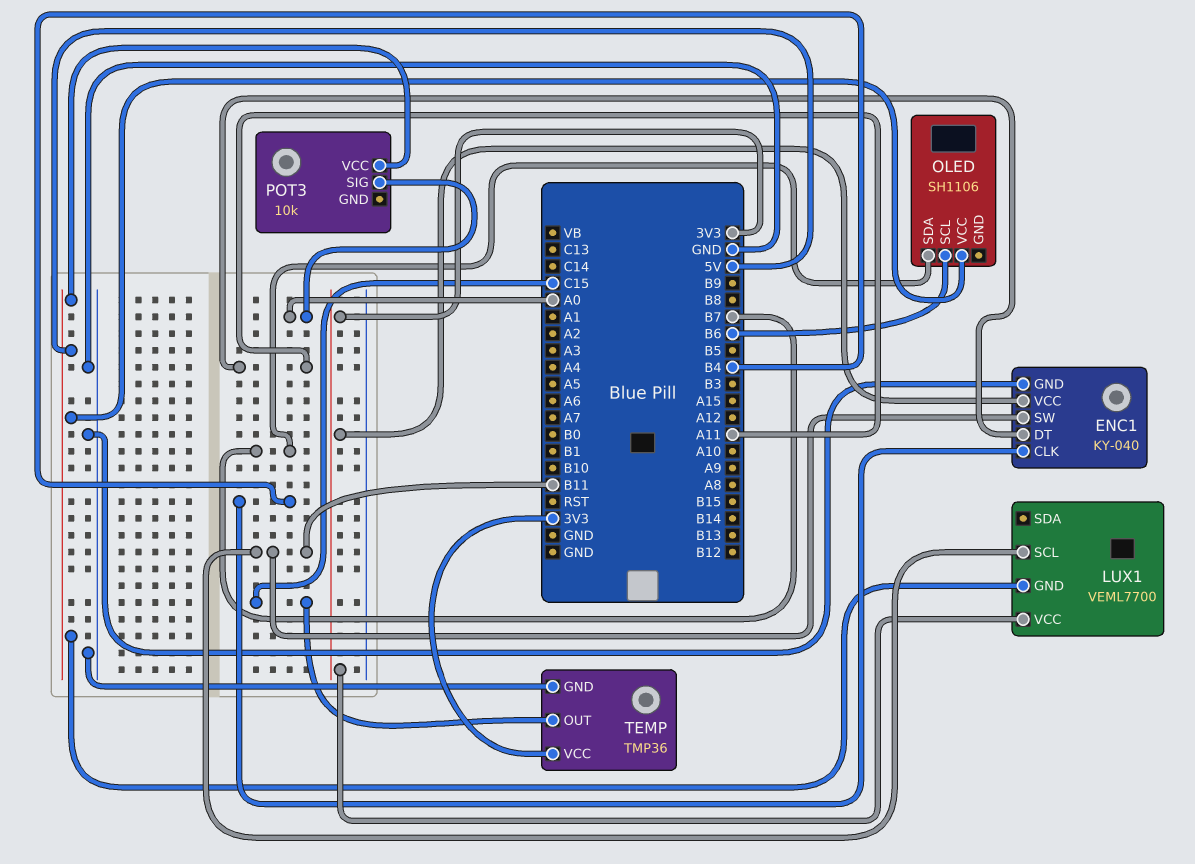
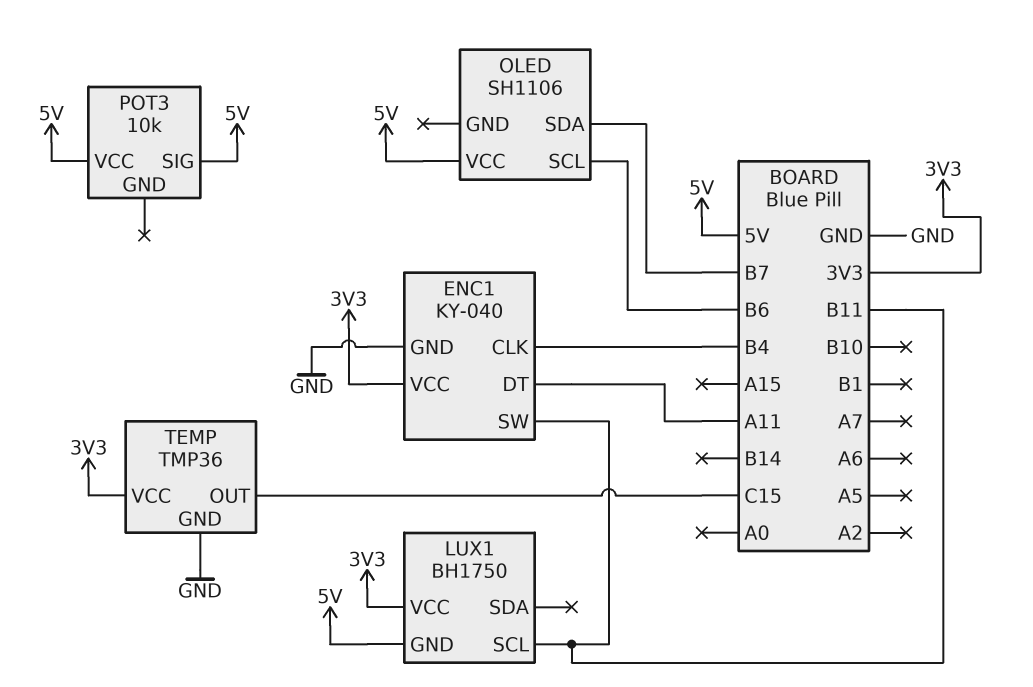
LUX1: VEML7700 -> BH1750
POT3 pin SIG: A0 -> 5V

